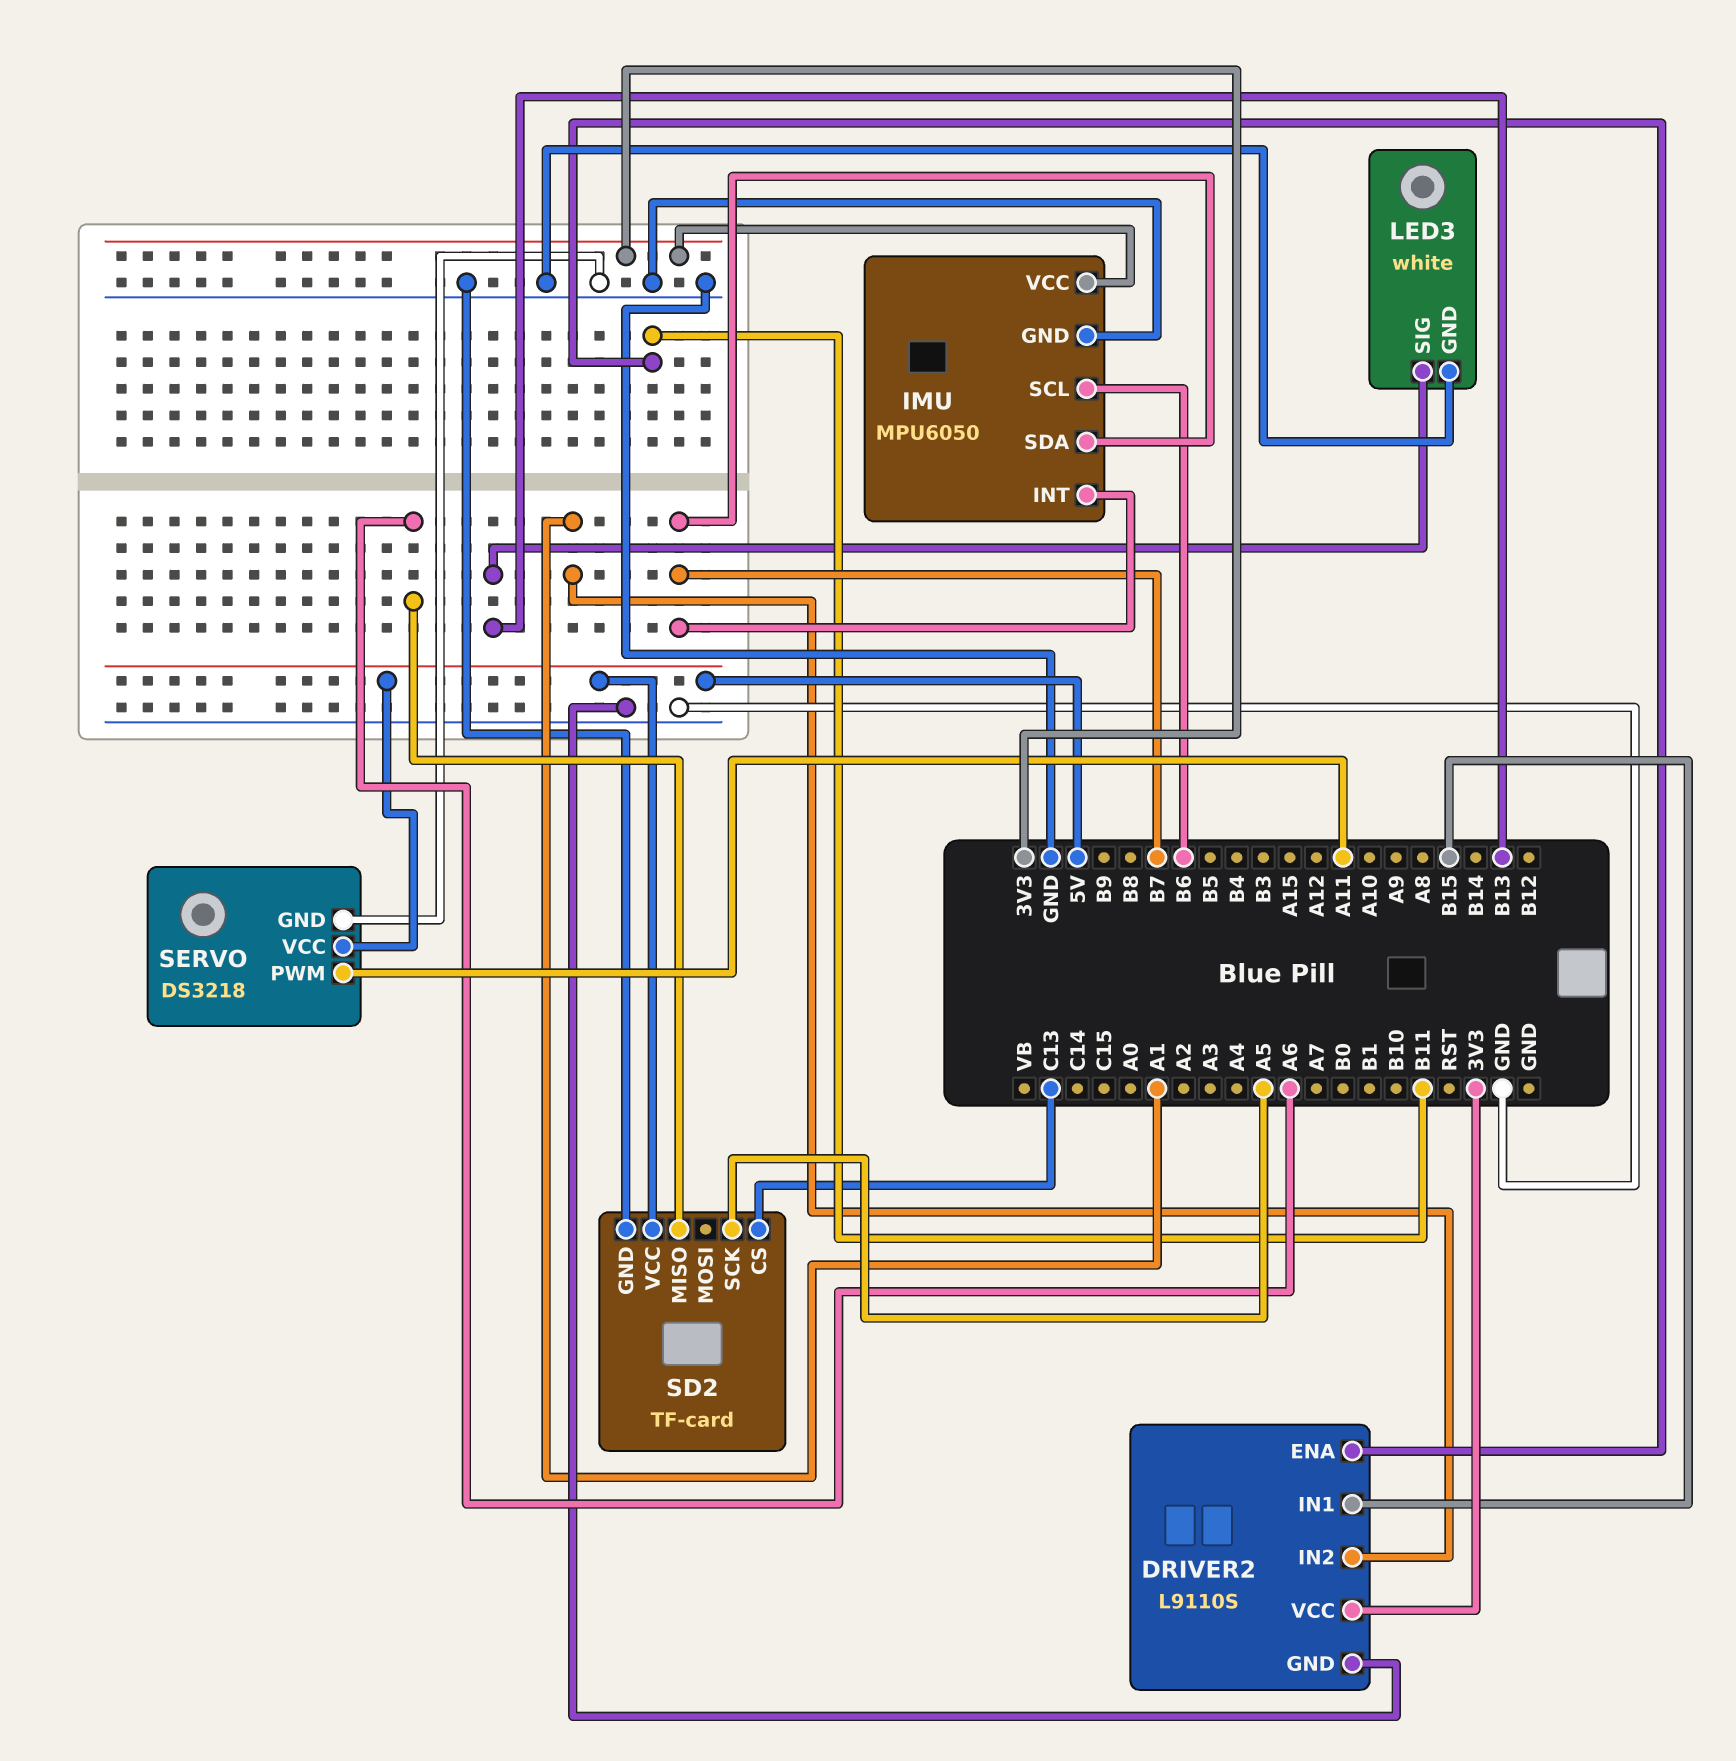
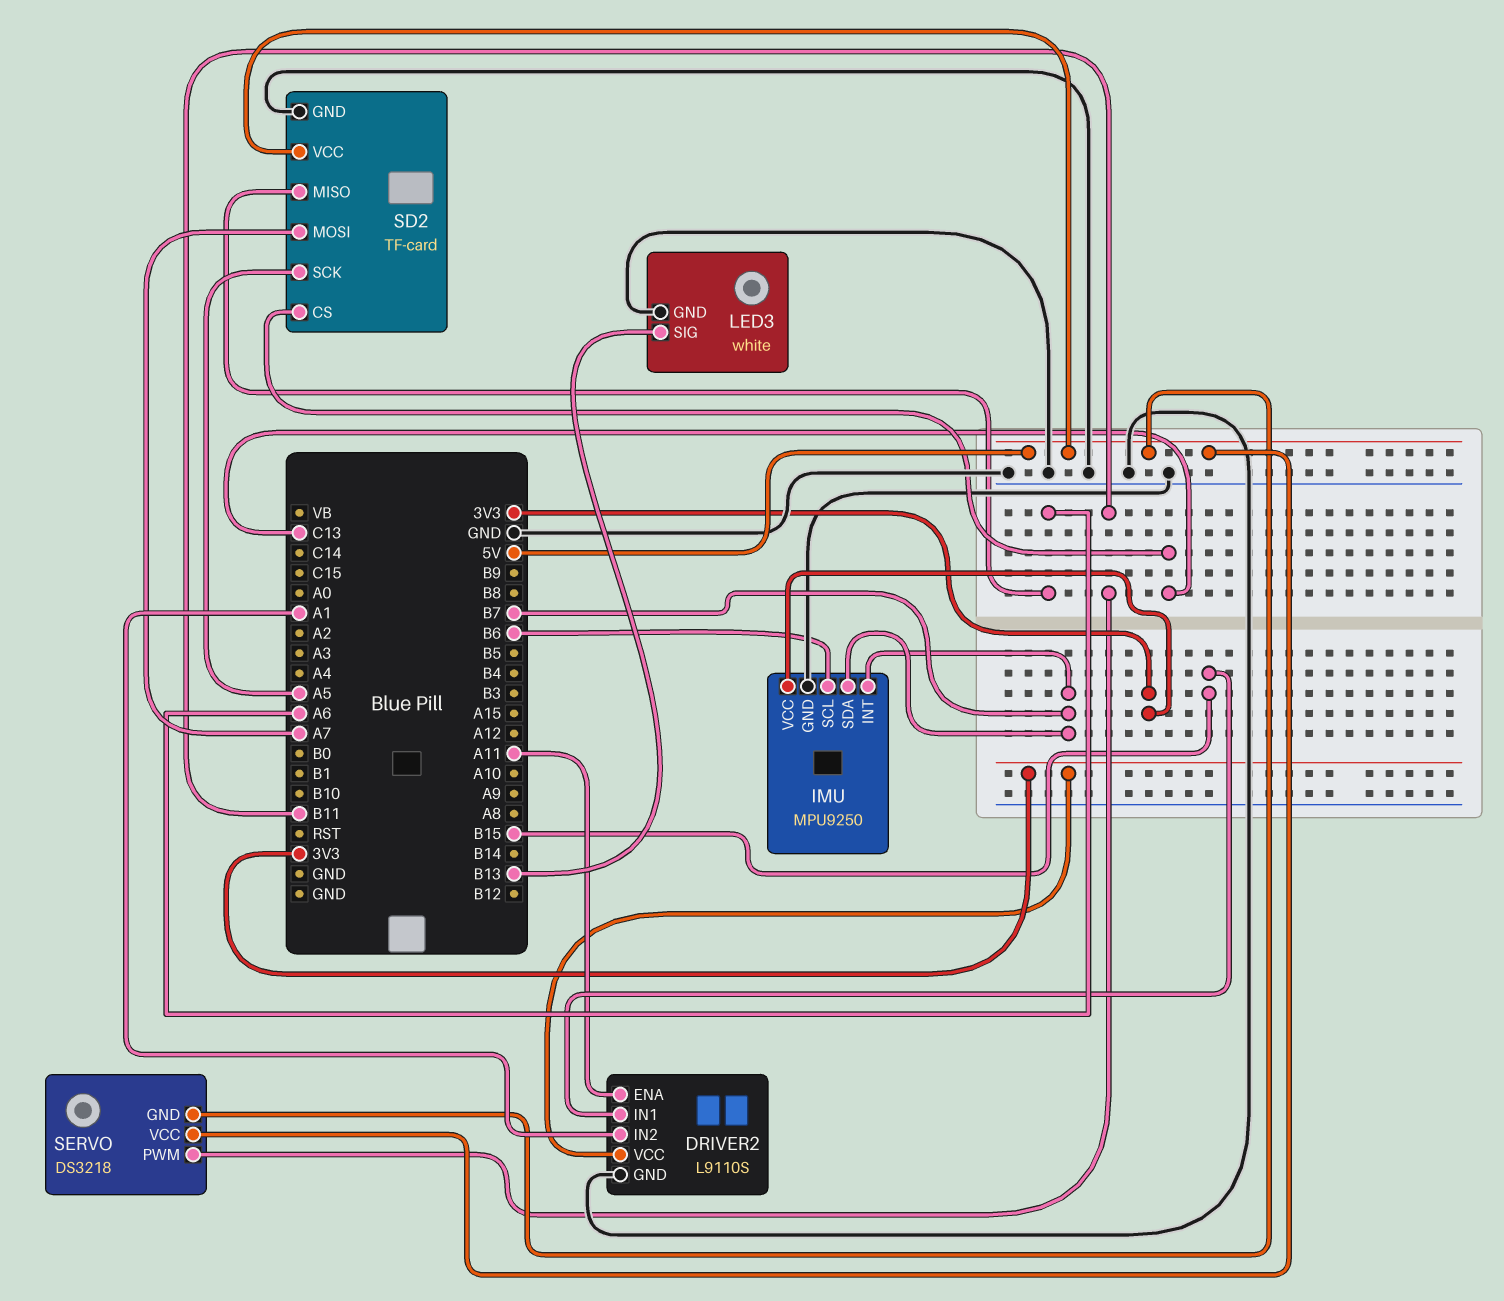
DRIVER2 pin ENA: B11 -> A11
IMU: MPU6050 -> MPU9250
SD2 pin MOSI: none -> A7
SERVO pin GND: GND -> 5V
SERVO pin PWM: A11 -> B11

